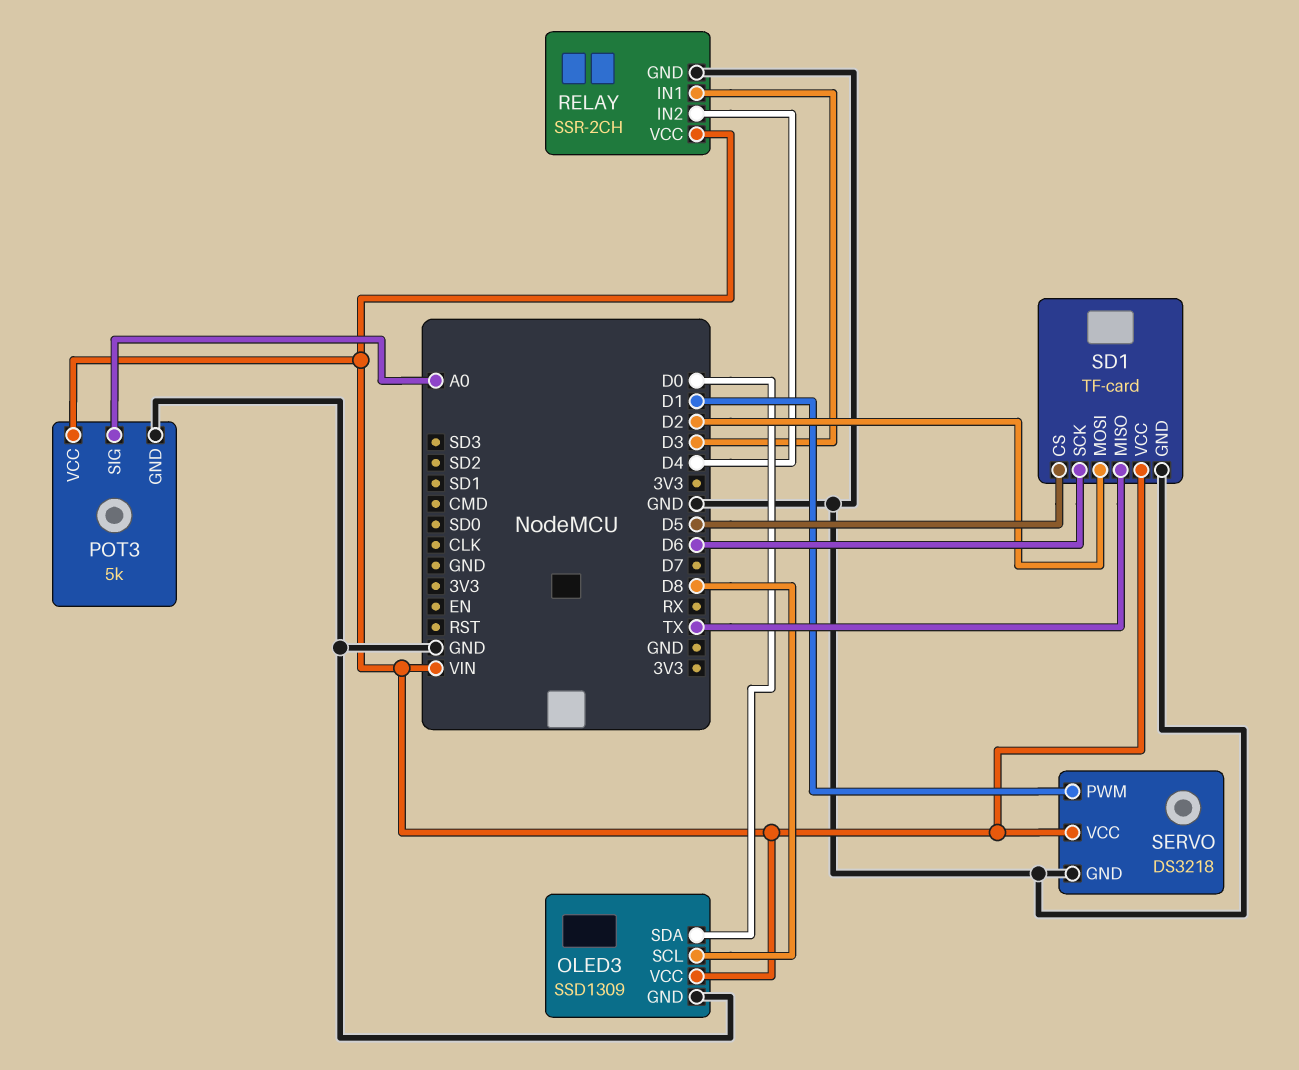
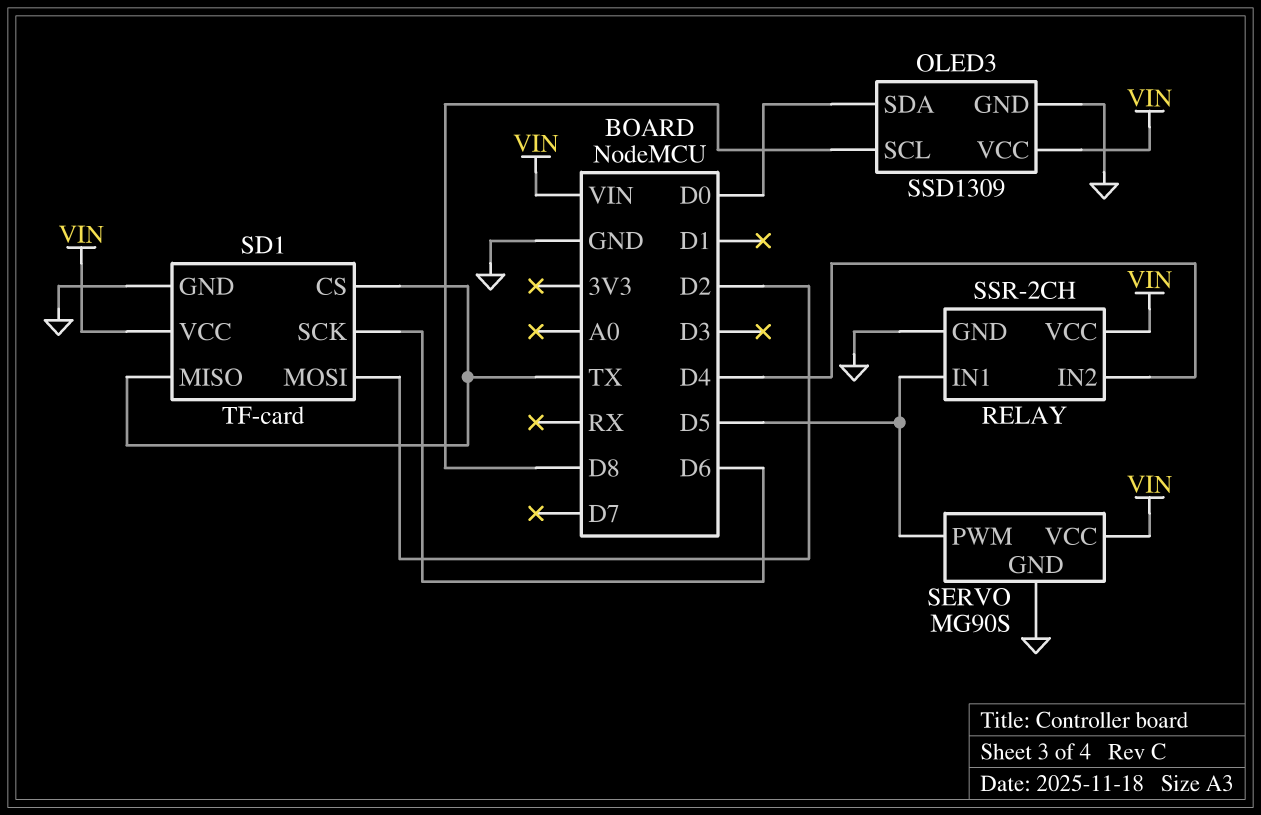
POT3: 5k -> none
POT3 pin GND: GND -> none
POT3 pin SIG: A0 -> none
POT3 pin VCC: VIN -> none
RELAY pin IN1: D3 -> D5
SD1 pin CS: D5 -> TX
SERVO: DS3218 -> MG90S
SERVO pin PWM: D1 -> D5

